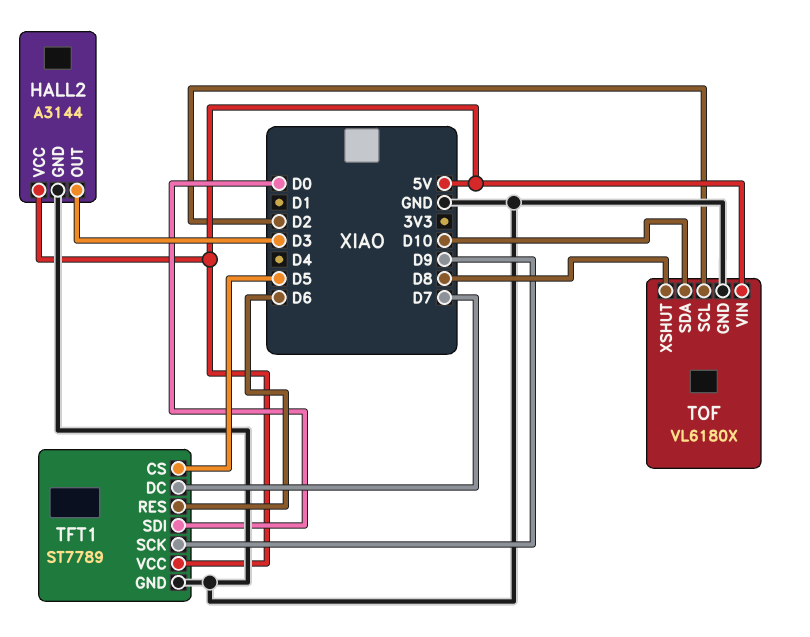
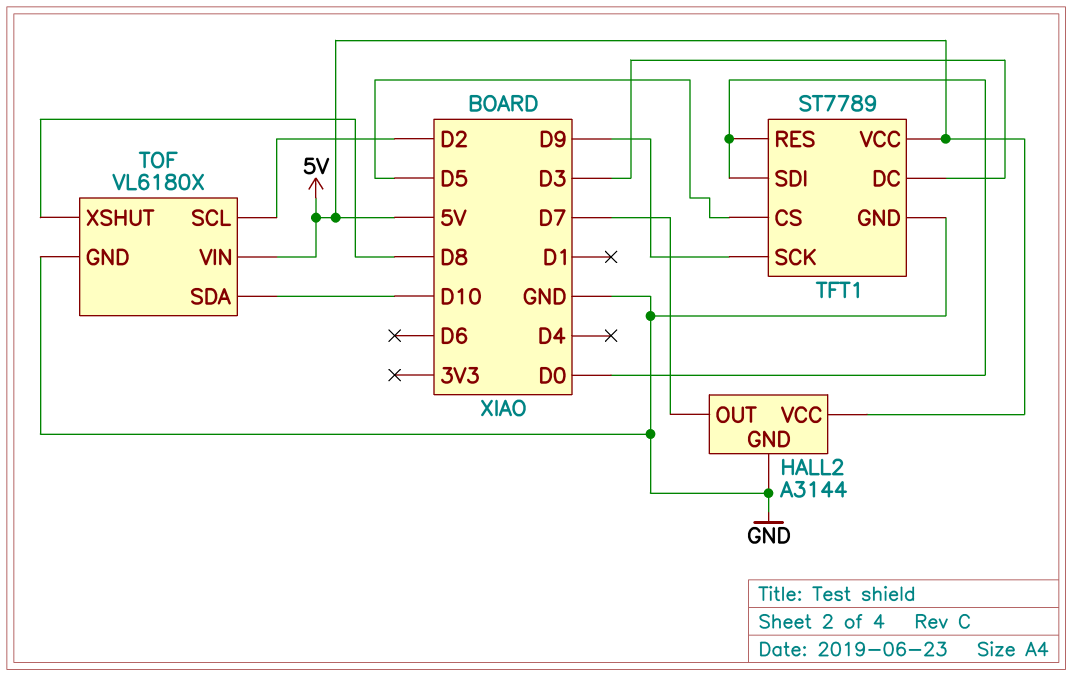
HALL2 pin OUT: D3 -> D7
TFT1 pin DC: D7 -> D3
TFT1 pin RES: D6 -> D0

